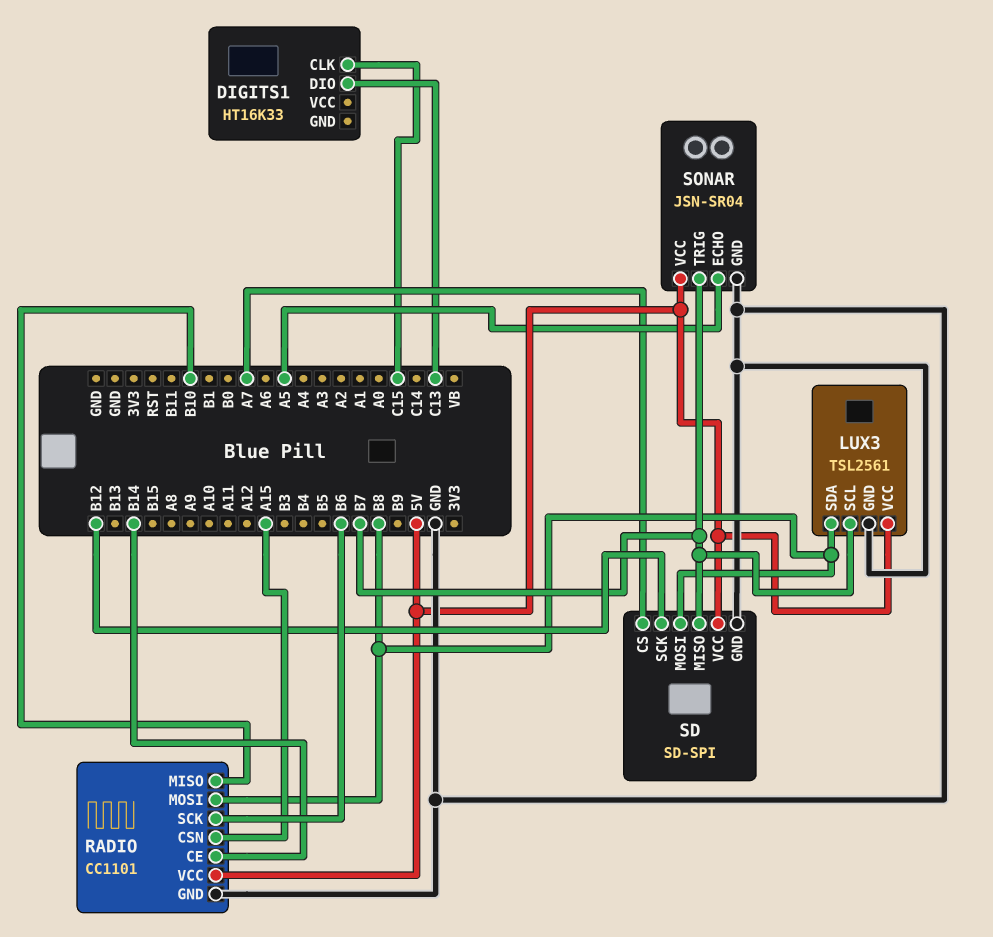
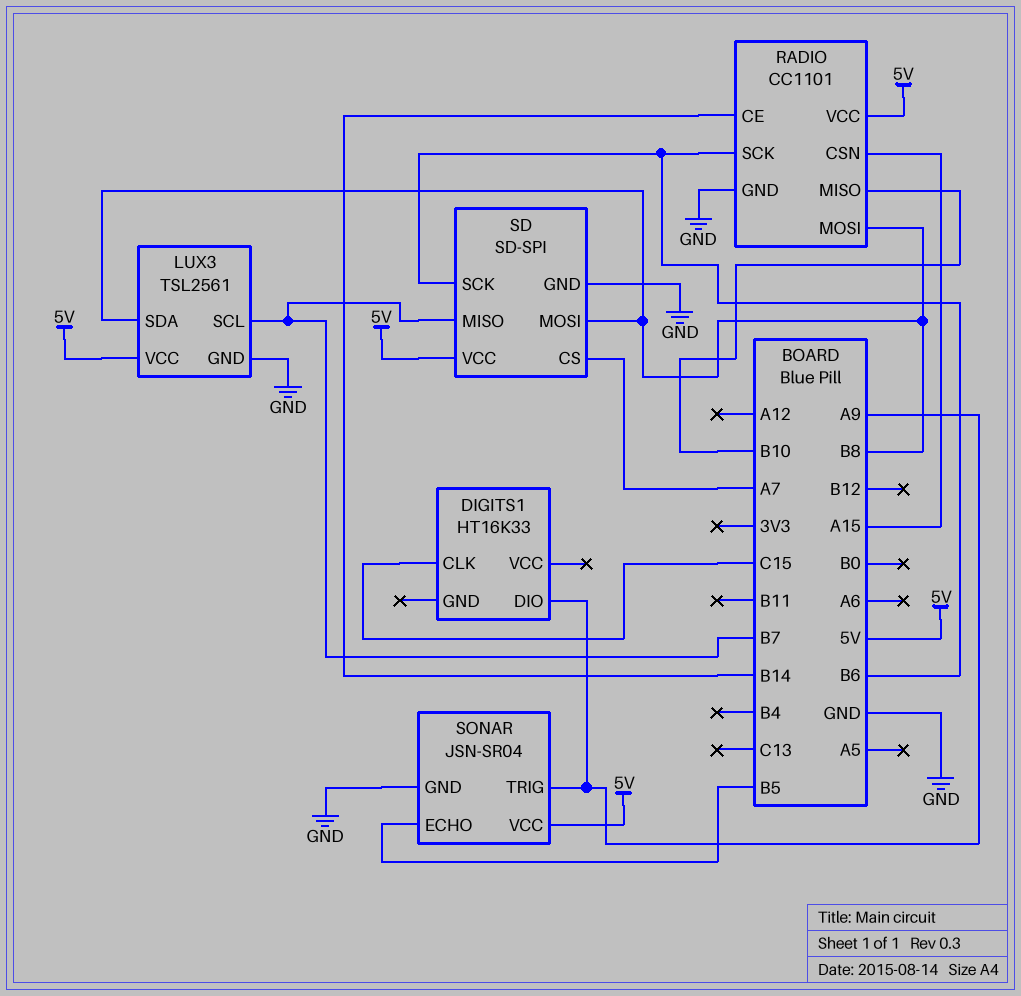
DIGITS1 pin DIO: C13 -> A9
SD pin SCK: B12 -> B6
SONAR pin ECHO: A5 -> B5
SONAR pin TRIG: B7 -> A9

